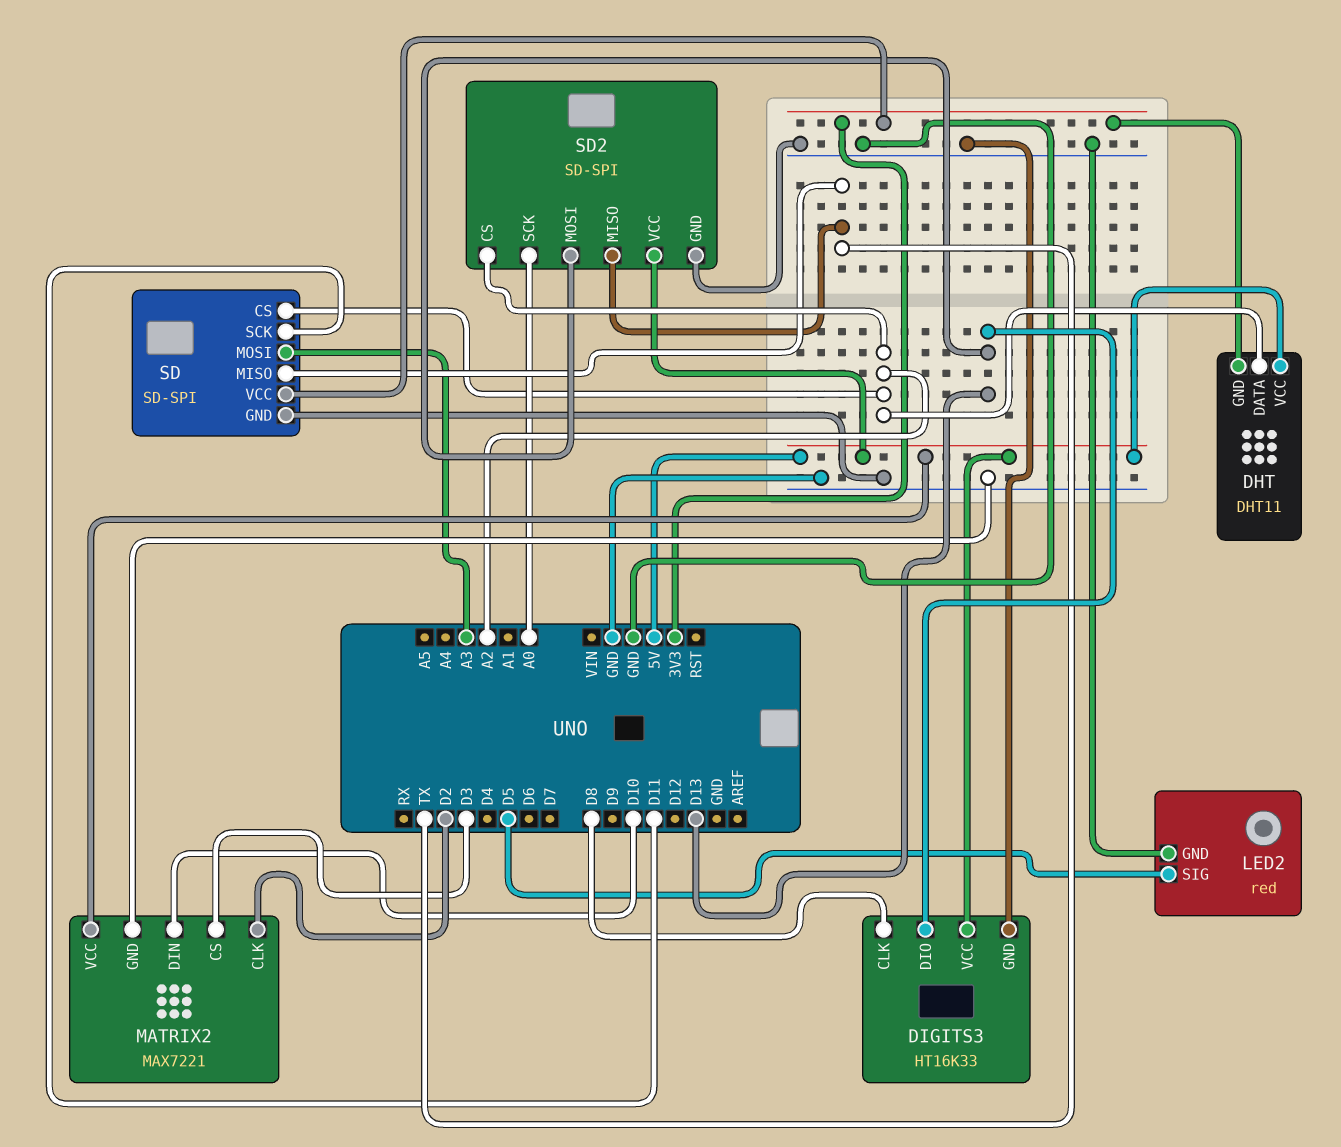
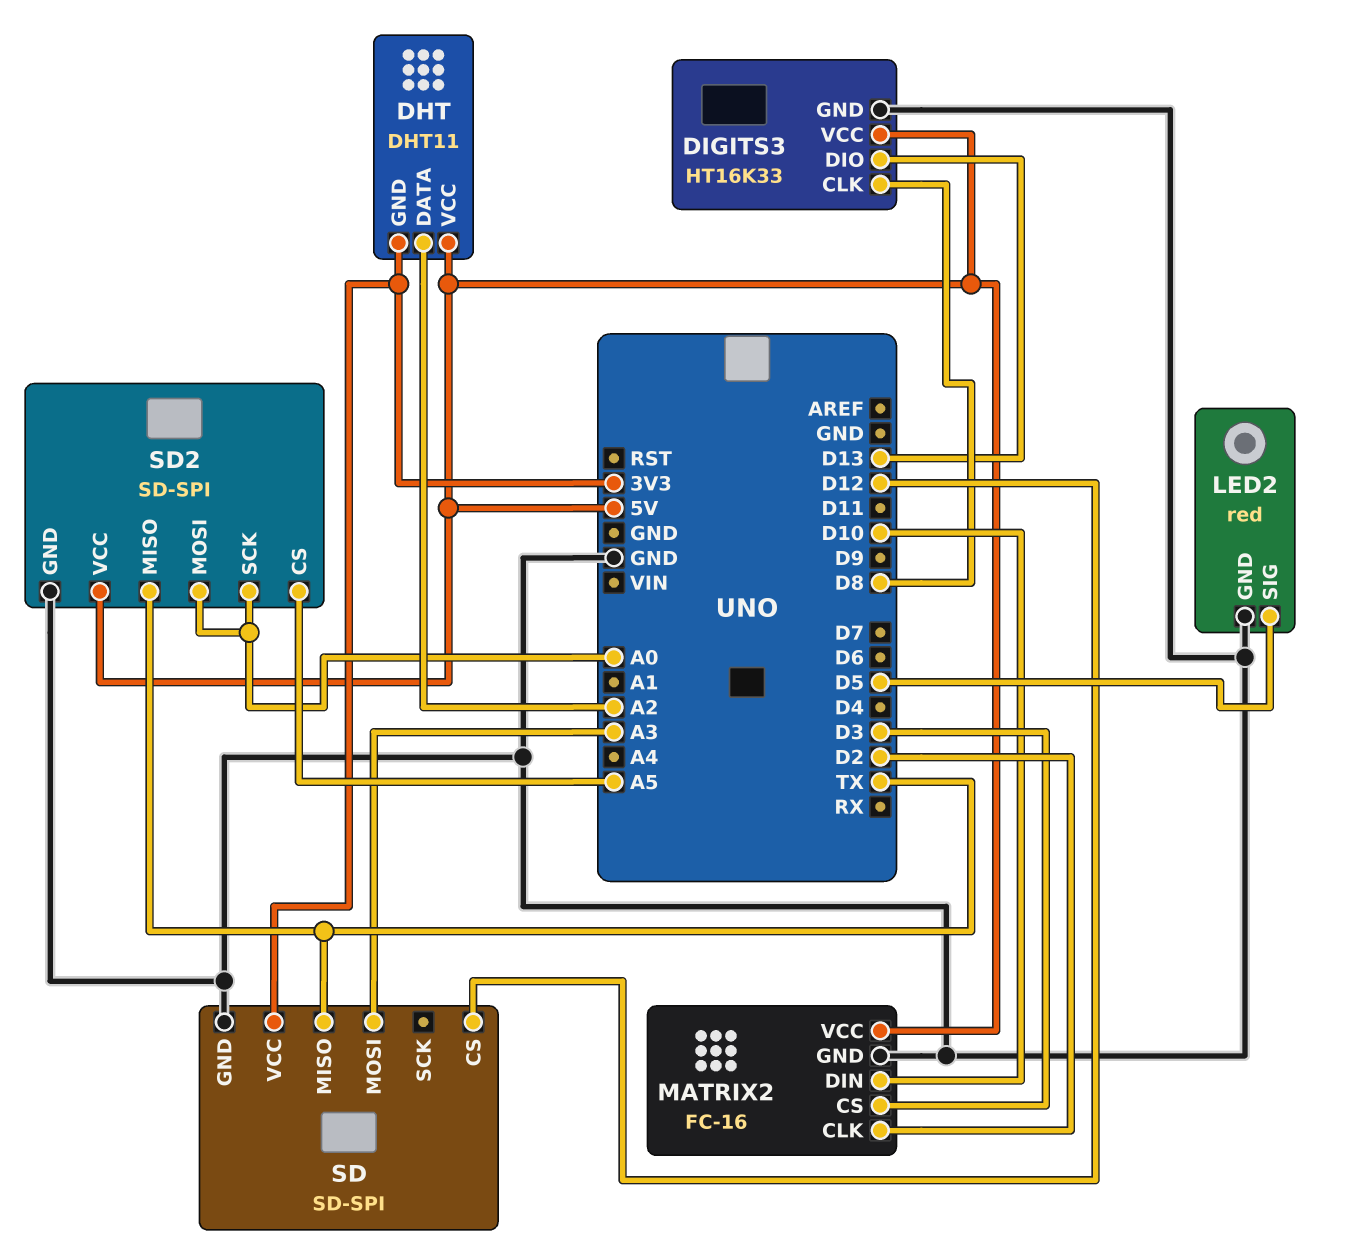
MATRIX2: MAX7221 -> FC-16
SD pin CS: A2 -> D12
SD pin SCK: D11 -> none
SD2 pin CS: A2 -> A5
SD2 pin MOSI: D13 -> A0

